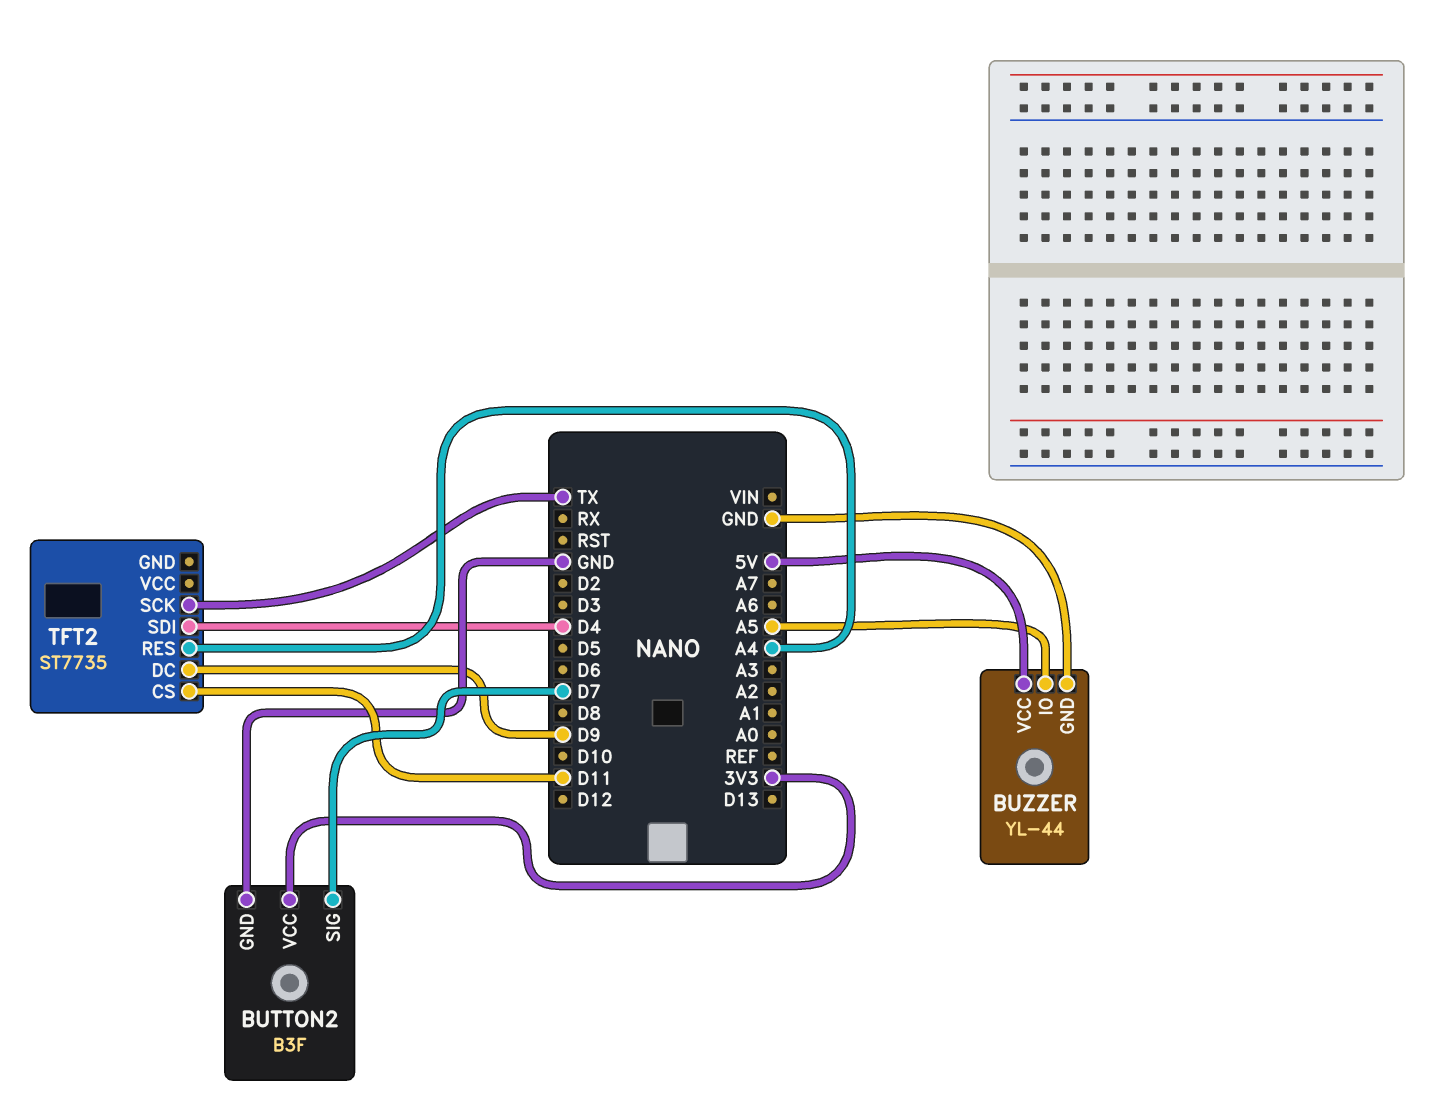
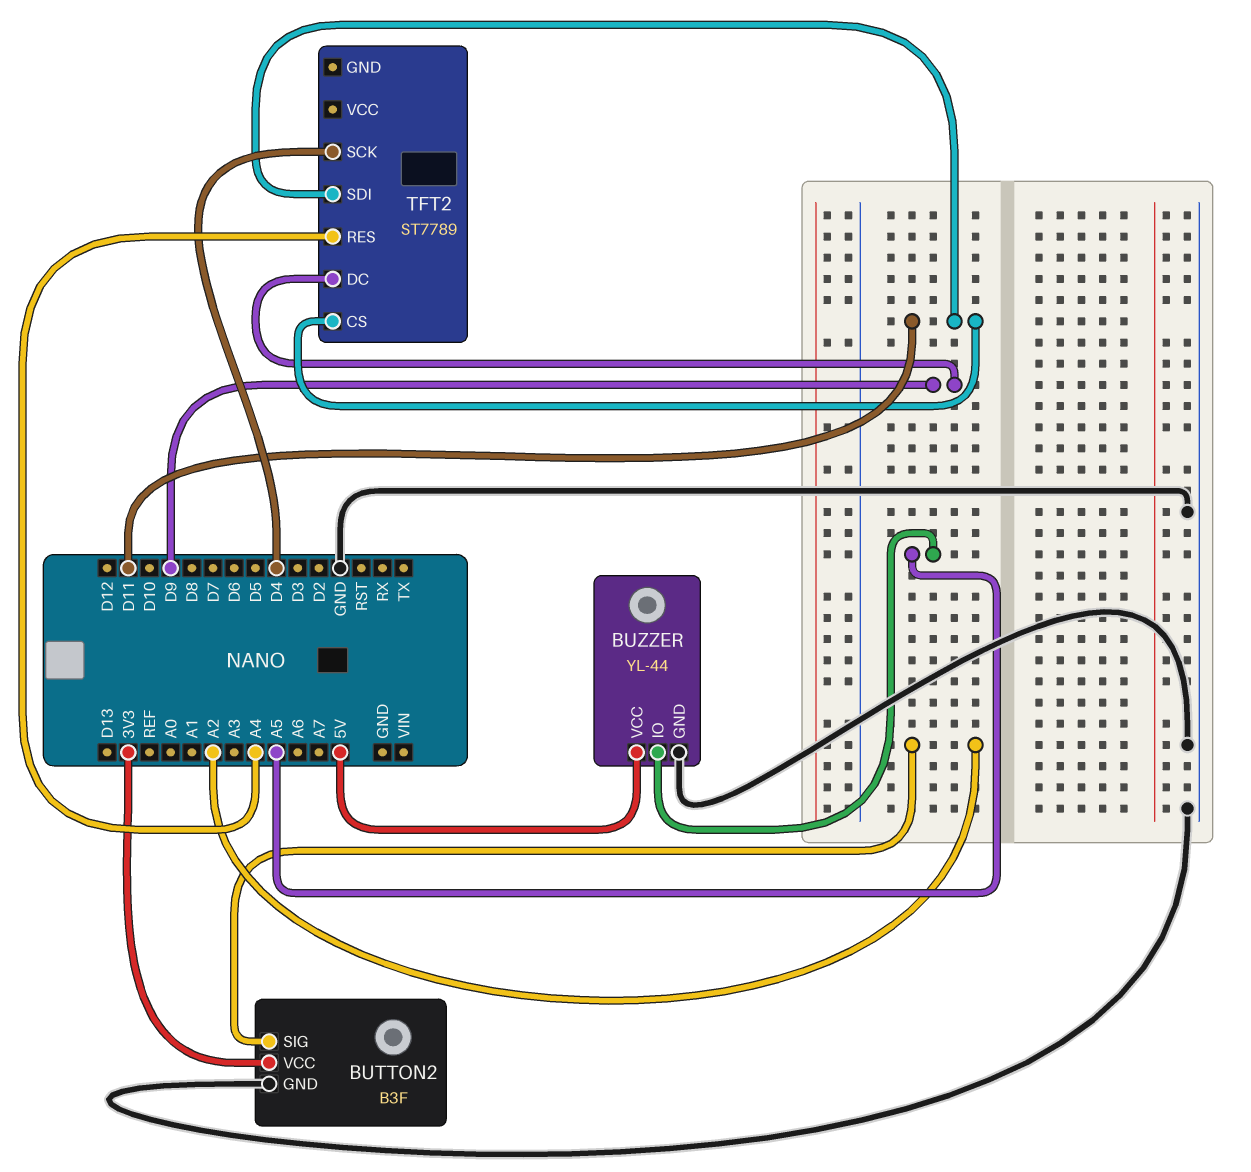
BUTTON2 pin SIG: D7 -> A2
TFT2: ST7735 -> ST7789
TFT2 pin SCK: TX -> D4
TFT2 pin SDI: D4 -> D11

